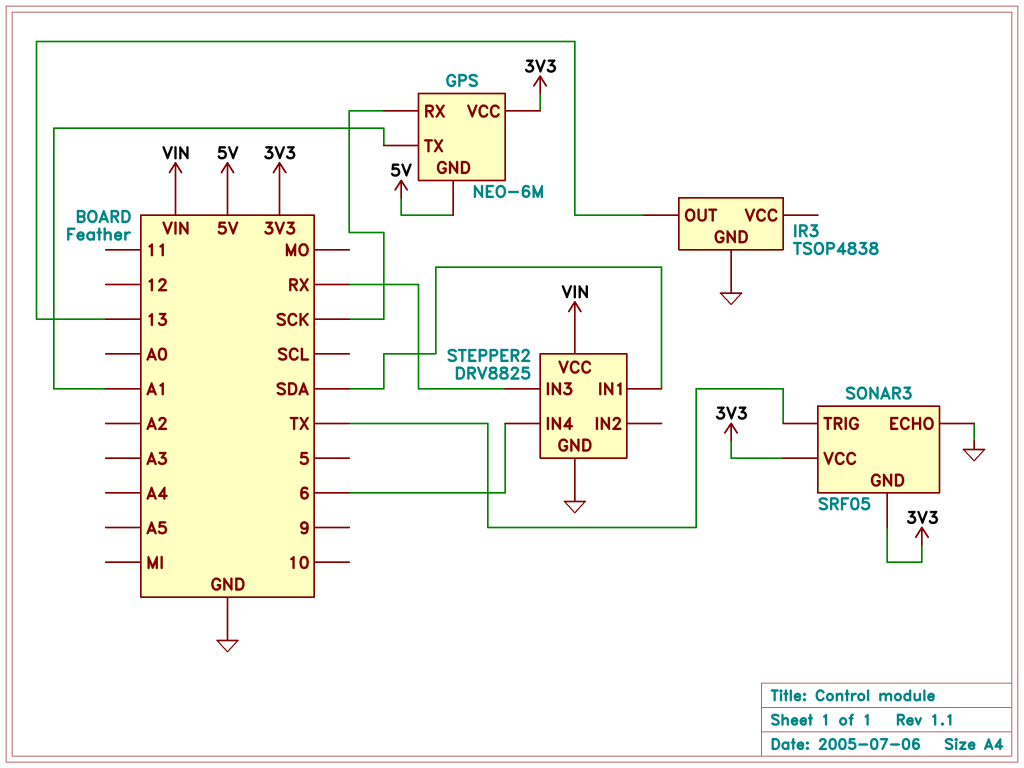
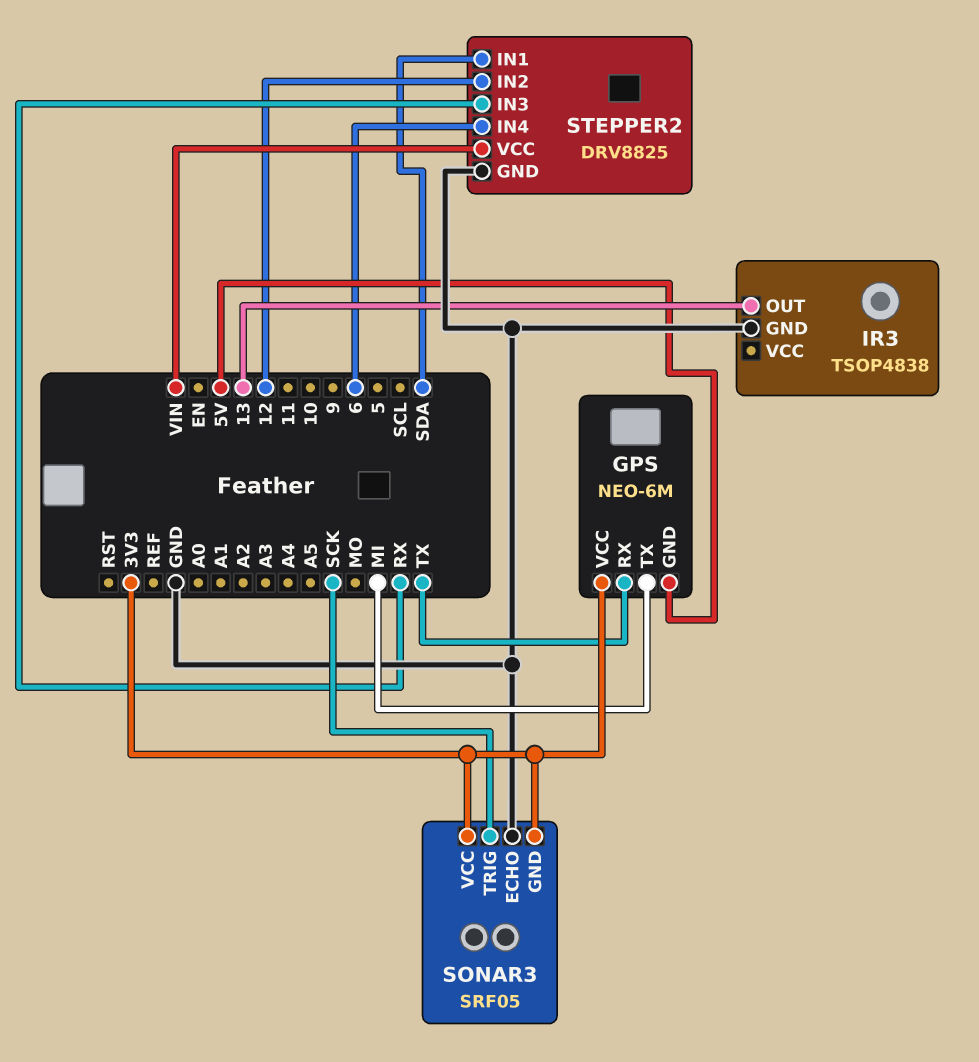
GPS pin RX: SCK -> TX
GPS pin TX: A1 -> MI
SONAR3 pin TRIG: TX -> SCK
STEPPER2 pin IN2: none -> 12

